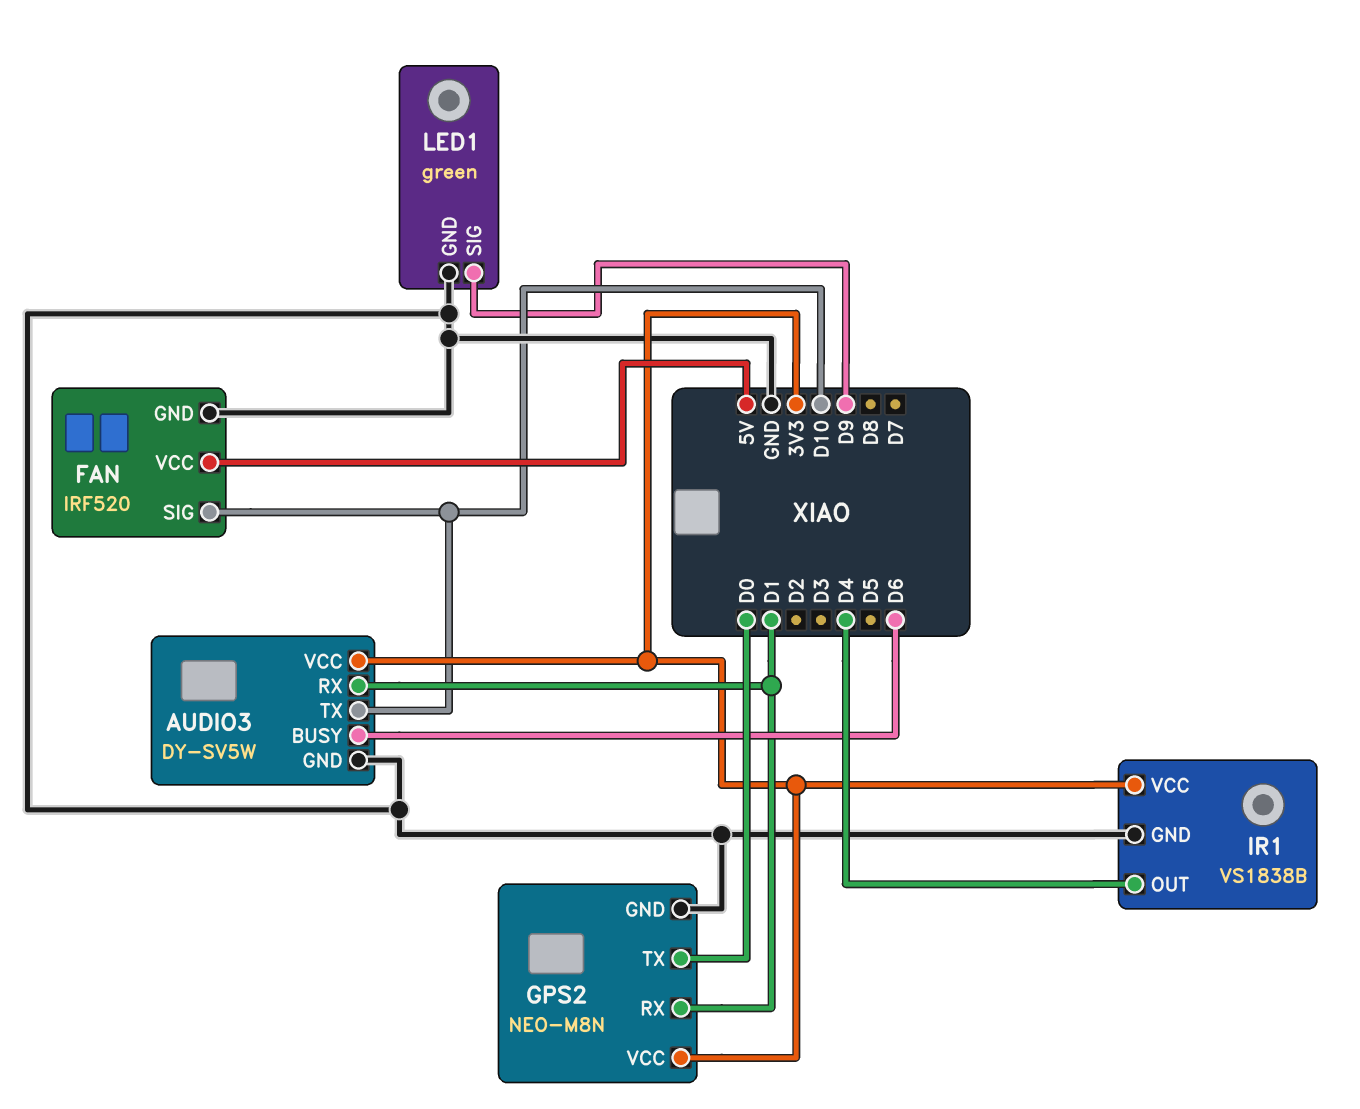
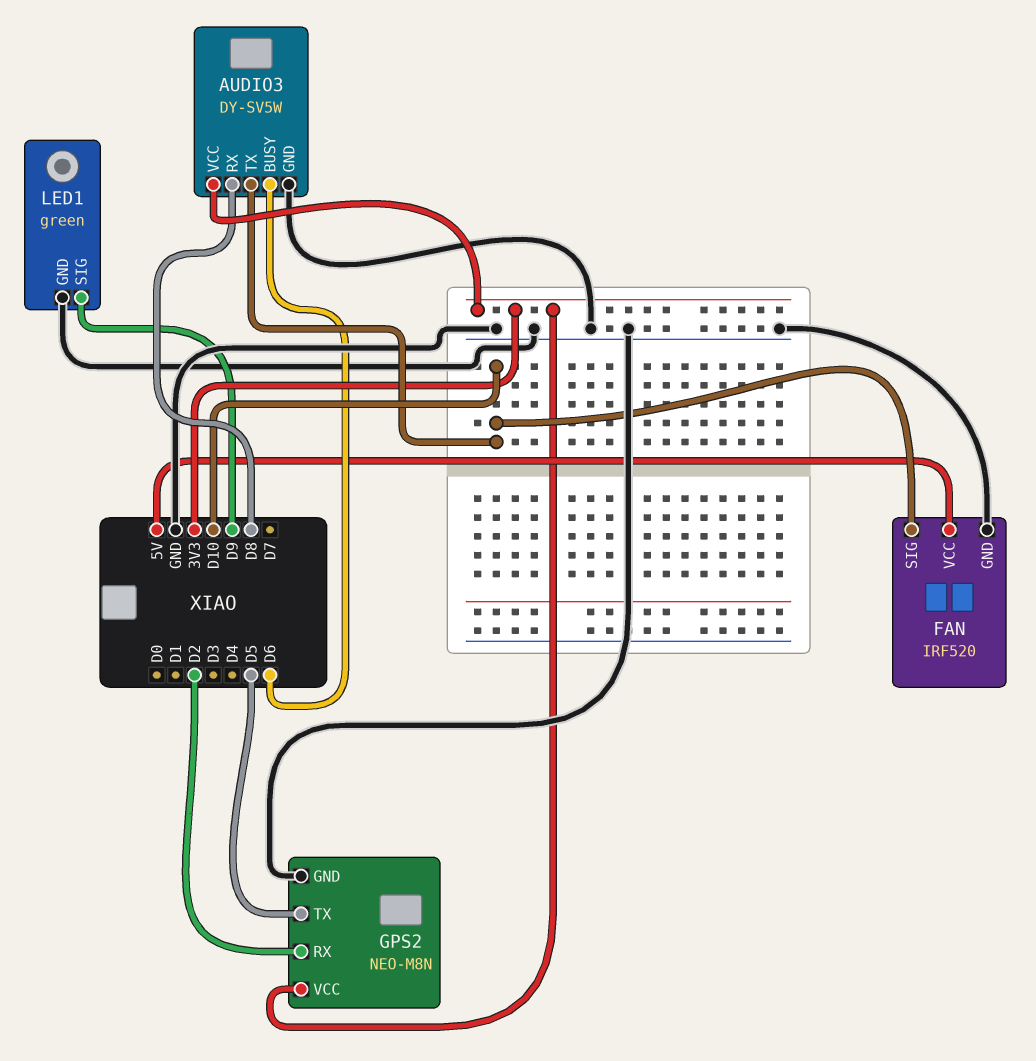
AUDIO3 pin RX: D1 -> D8
GPS2 pin RX: D1 -> D2
GPS2 pin TX: D0 -> D5
IR1: VS1838B -> none
IR1 pin GND: GND -> none
IR1 pin OUT: D4 -> none
IR1 pin VCC: 3V3 -> none

